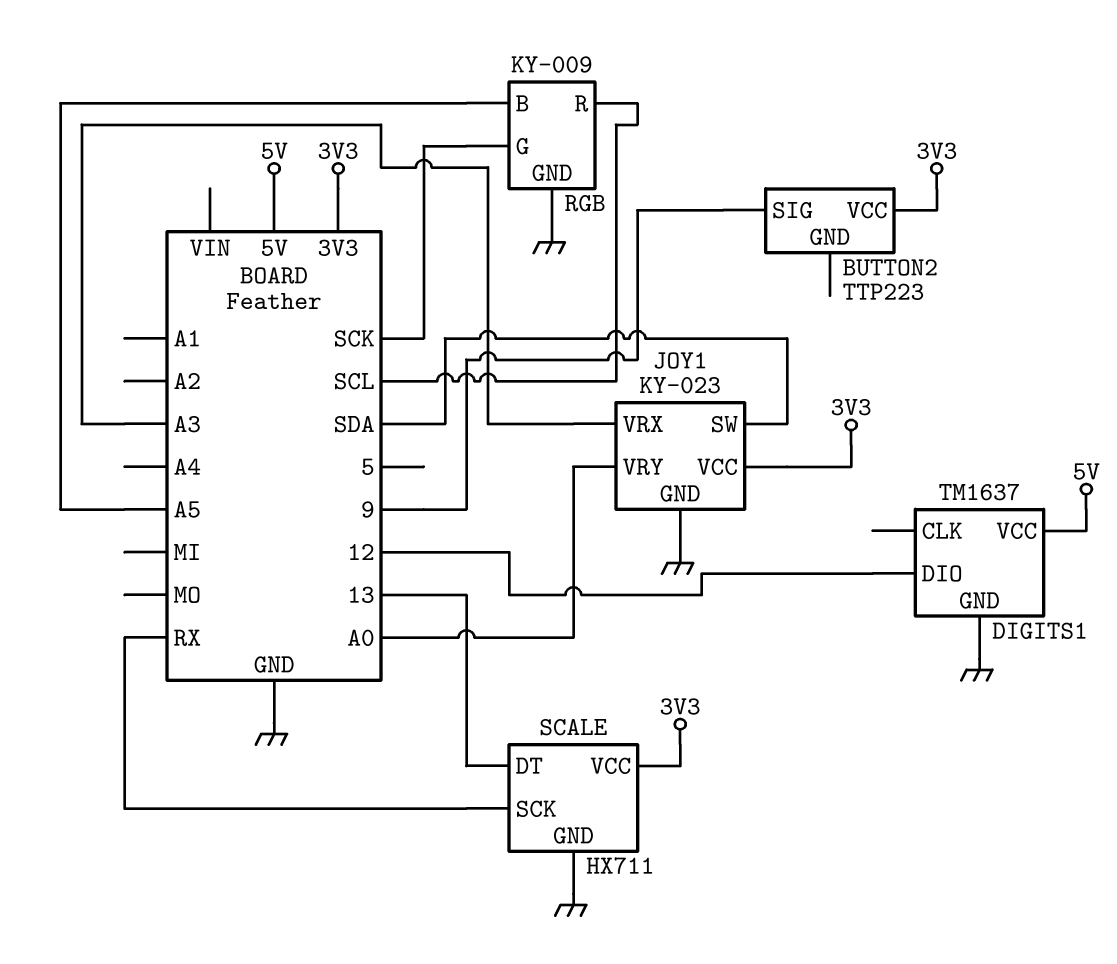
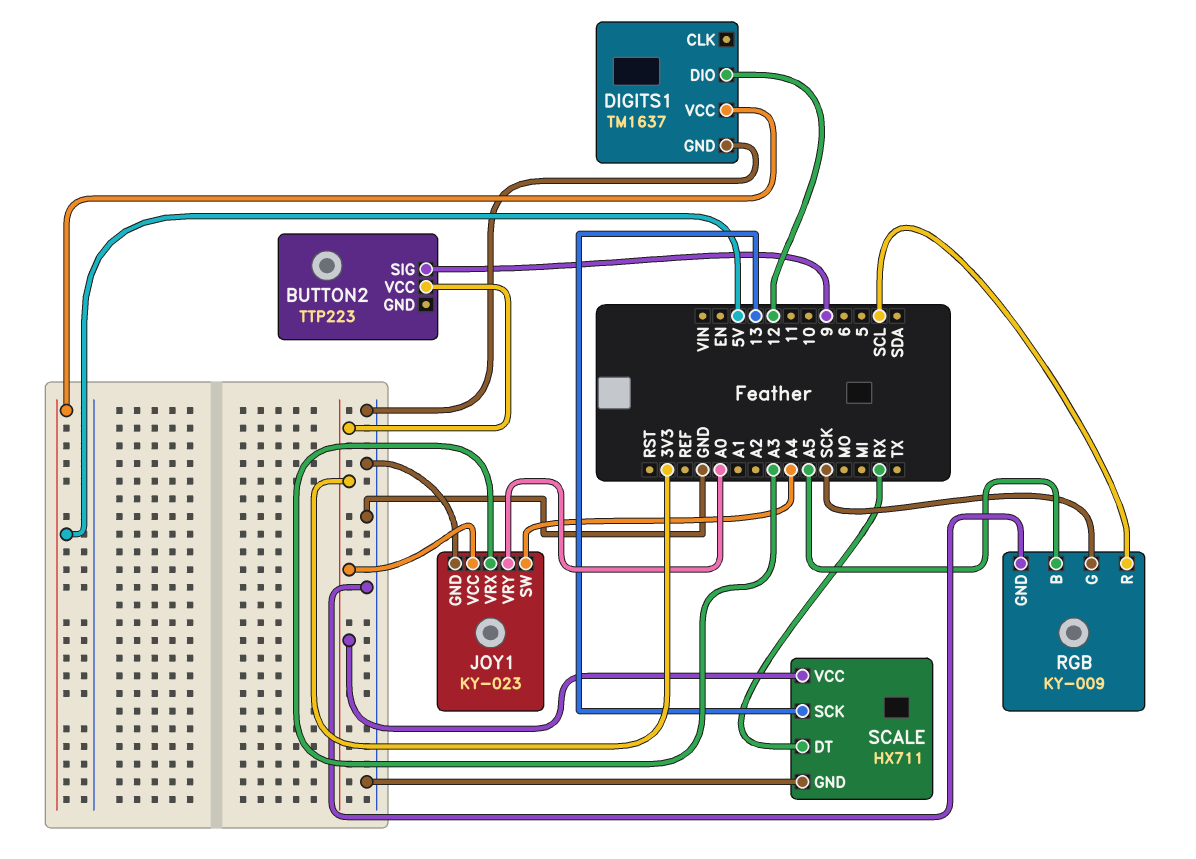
JOY1 pin SW: SDA -> A4
SCALE pin DT: 13 -> RX
SCALE pin SCK: RX -> 13

